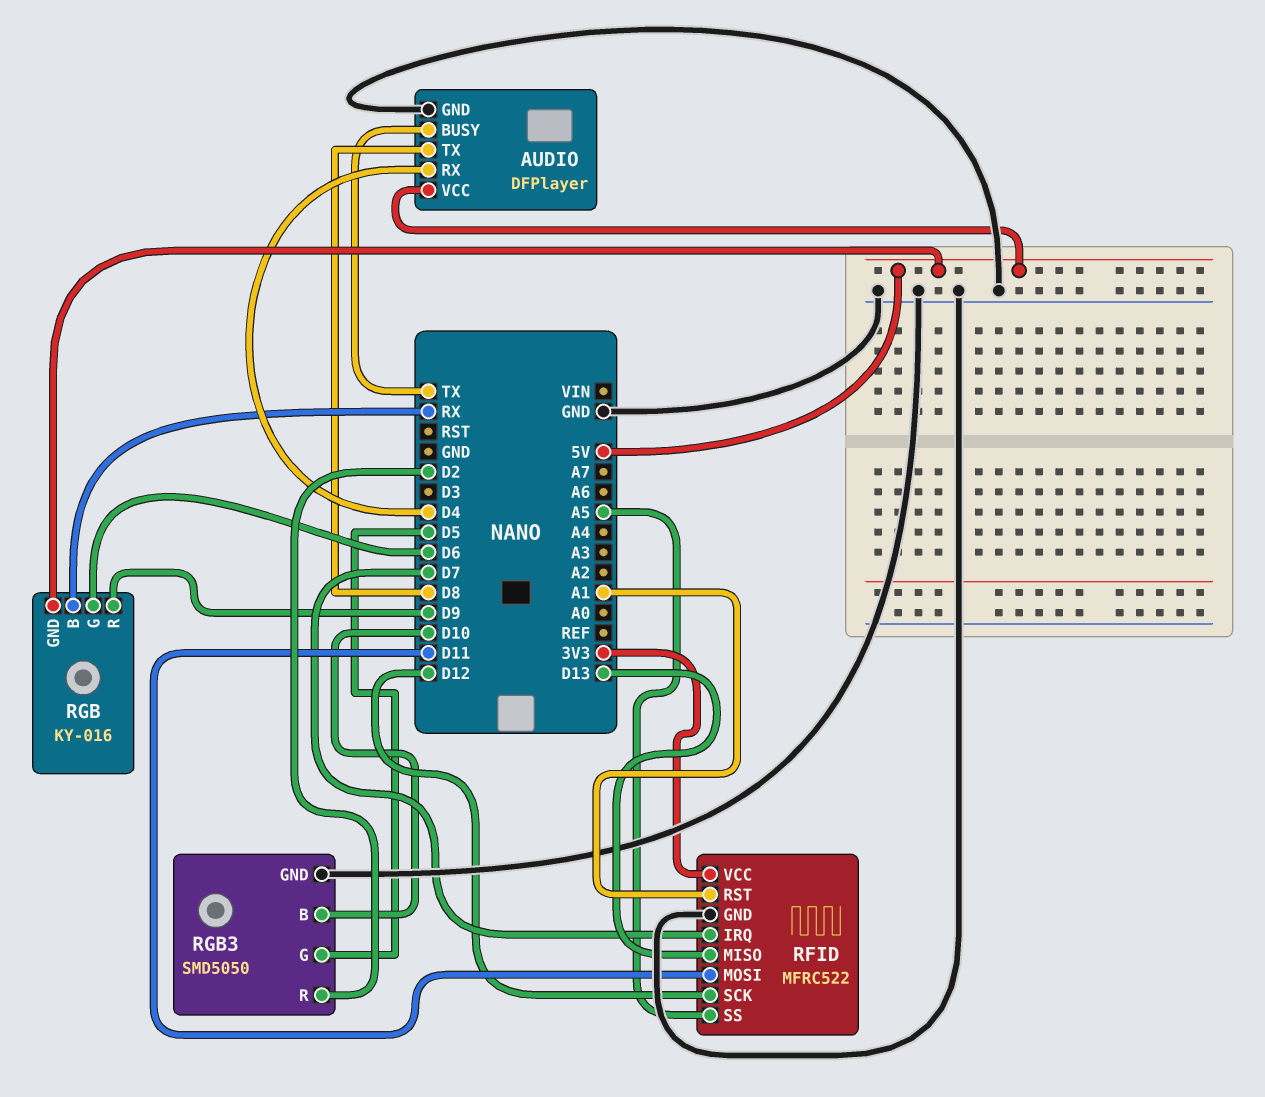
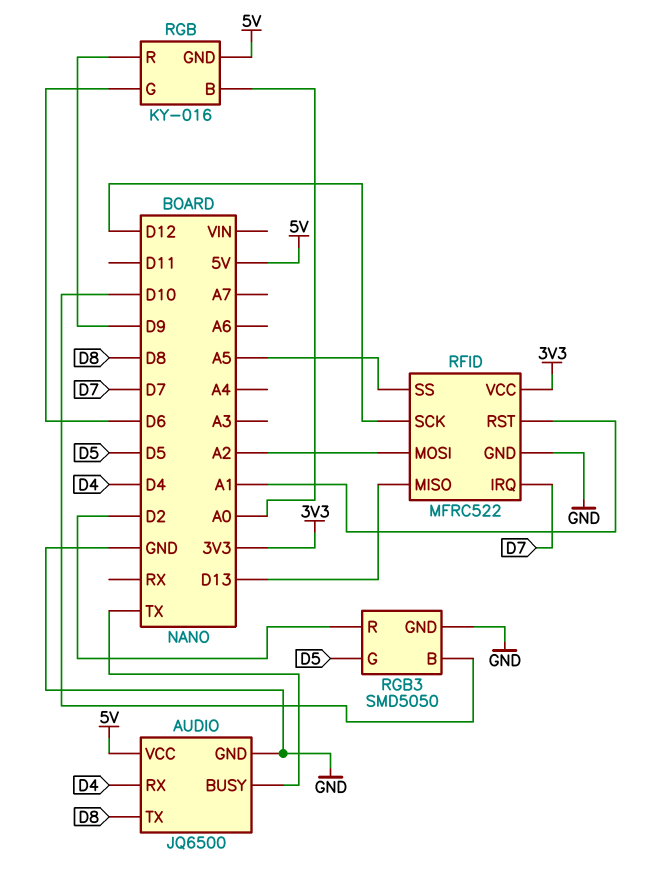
AUDIO: DFPlayer -> JQ6500
RFID pin MOSI: D11 -> A2
RGB pin B: RX -> A0

